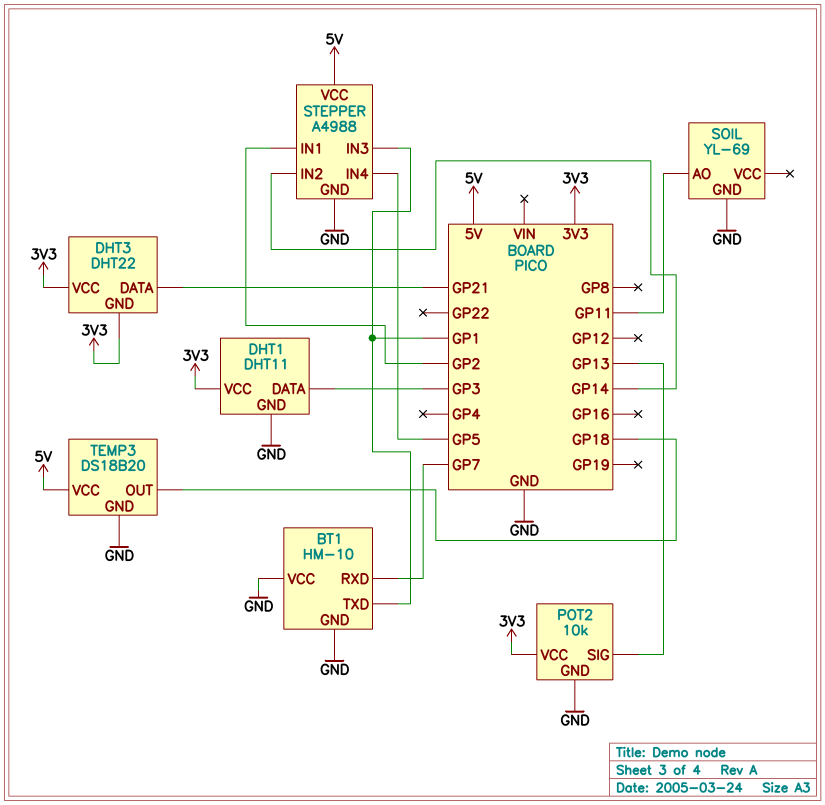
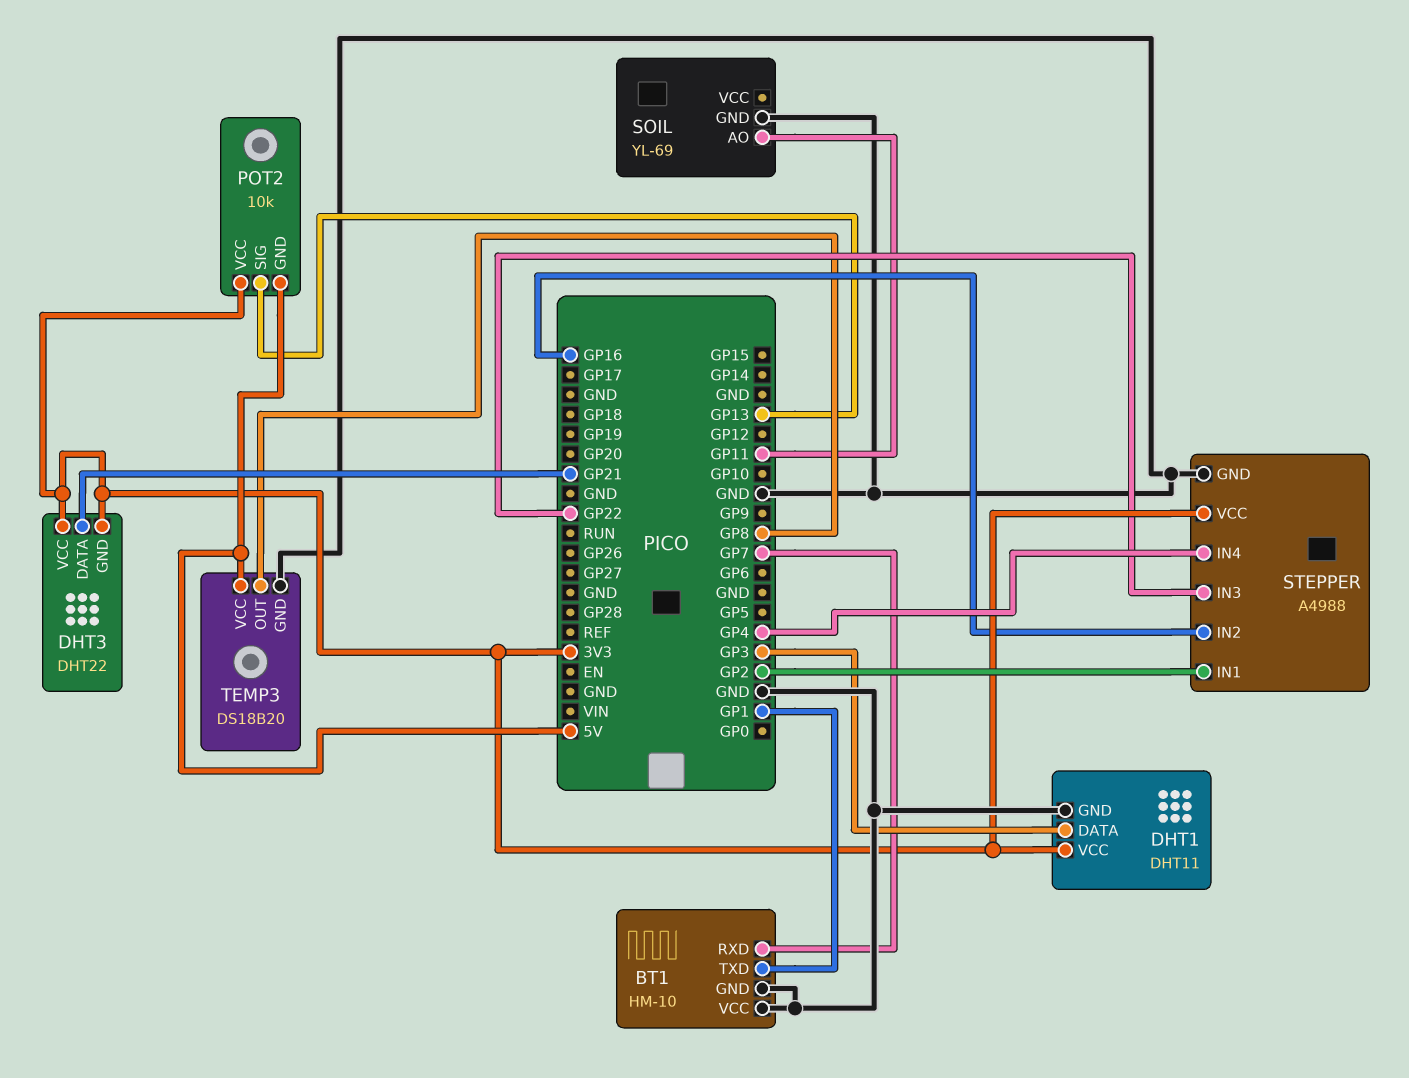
POT2 pin GND: GND -> 5V
STEPPER pin IN2: GP14 -> GP16
STEPPER pin IN3: GP1 -> GP22
STEPPER pin IN4: GP5 -> GP4
STEPPER pin VCC: 5V -> 3V3
TEMP3 pin OUT: GP18 -> GP8

